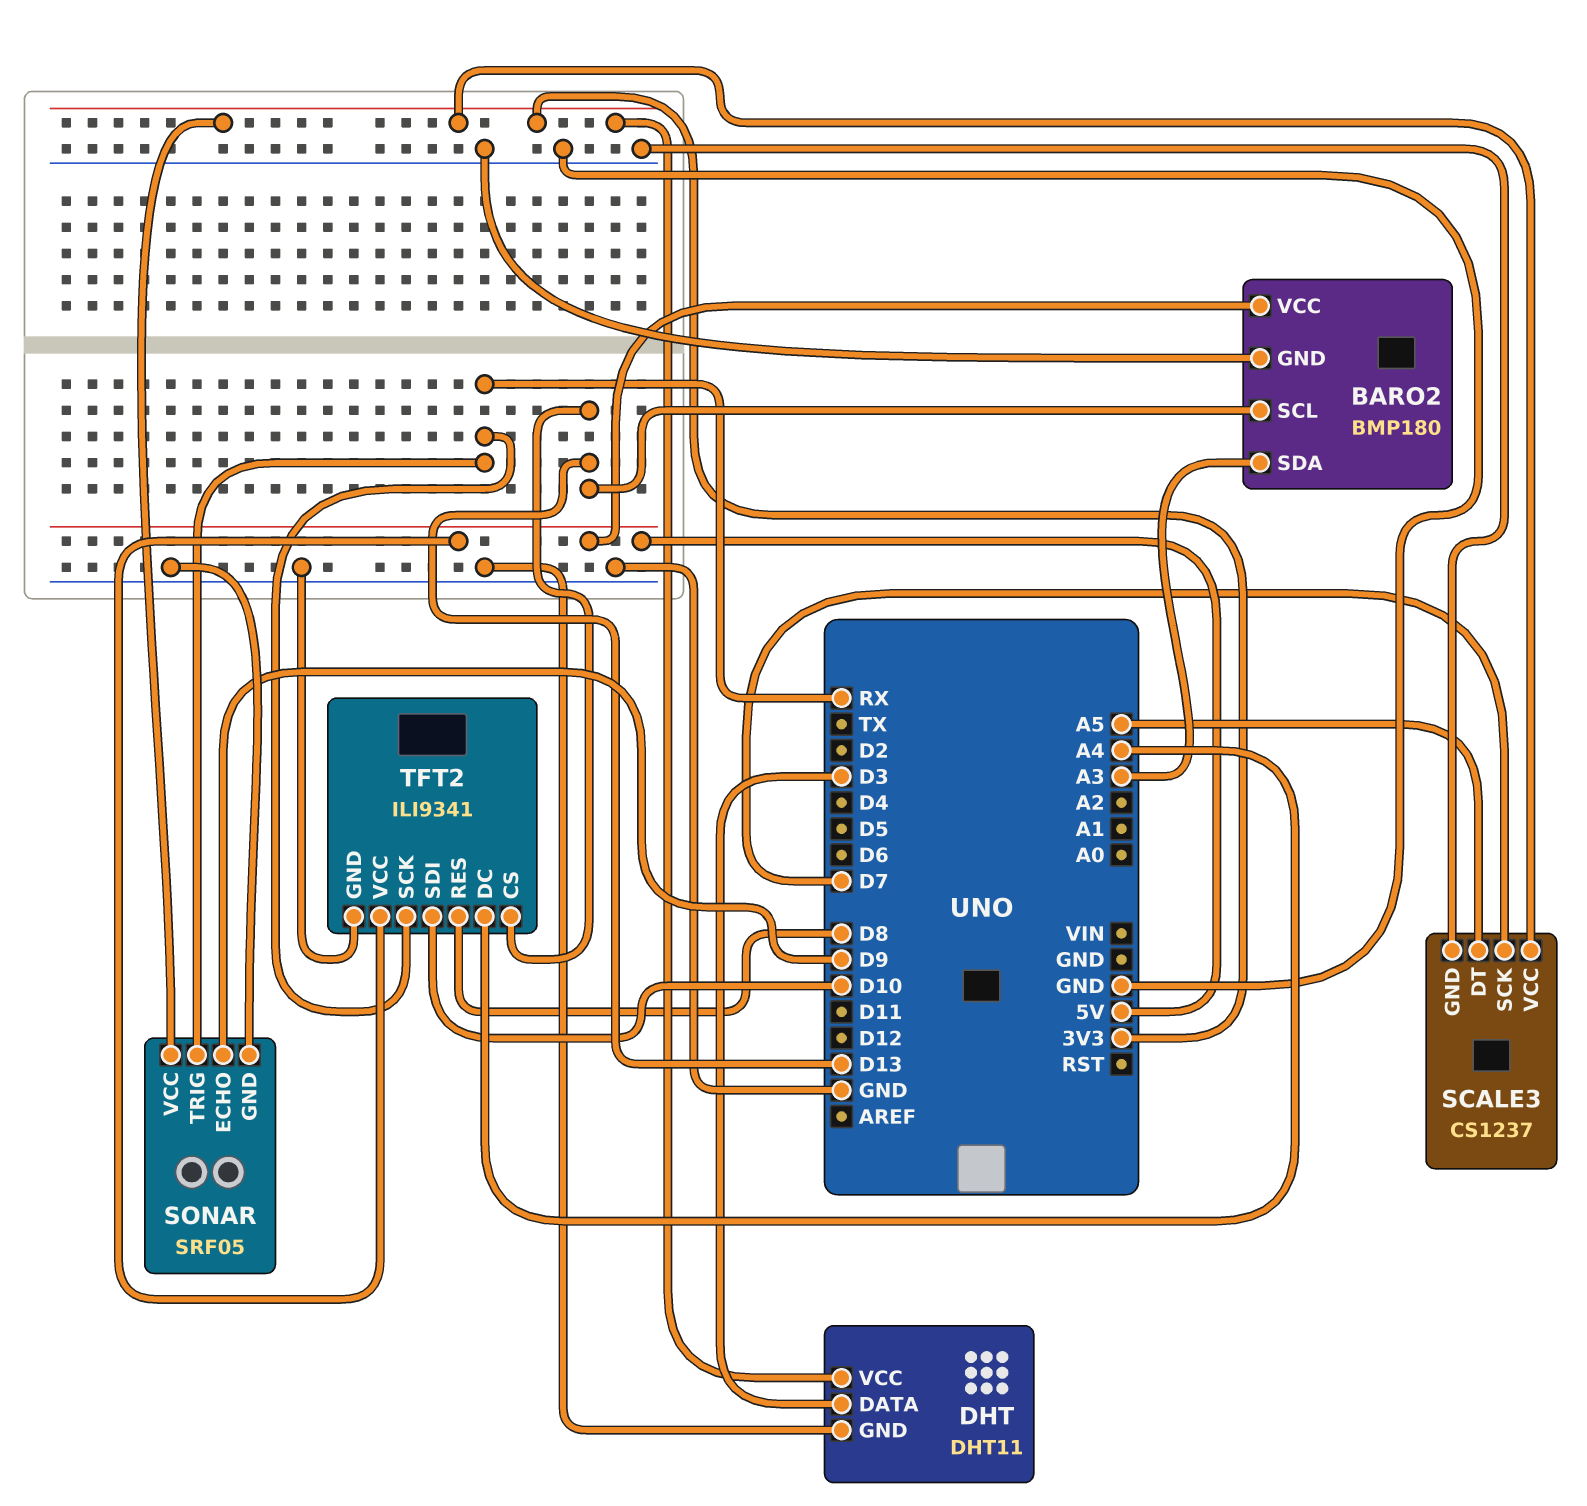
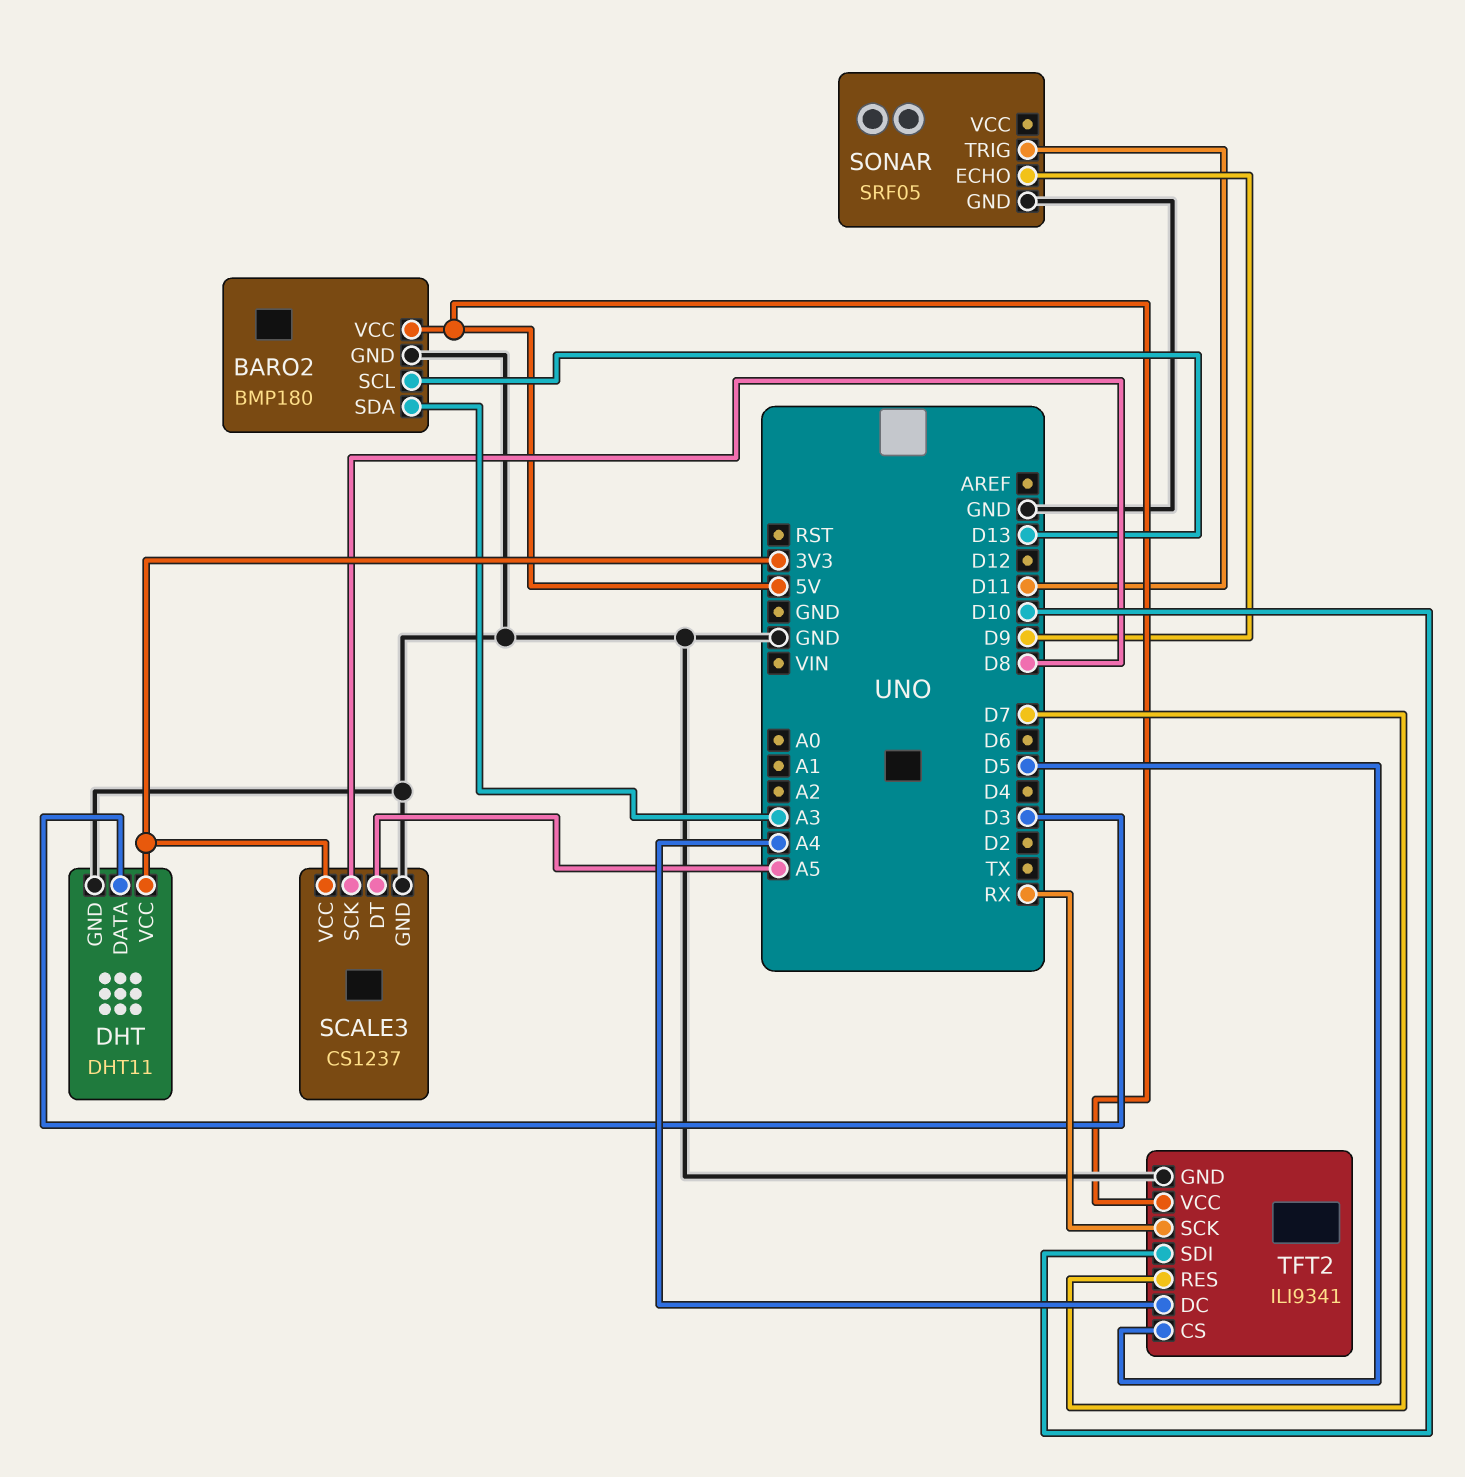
SCALE3 pin SCK: D7 -> D8
SONAR pin TRIG: RX -> D11
SONAR pin VCC: 3V3 -> none
TFT2 pin CS: D13 -> D5
TFT2 pin RES: D8 -> D7

